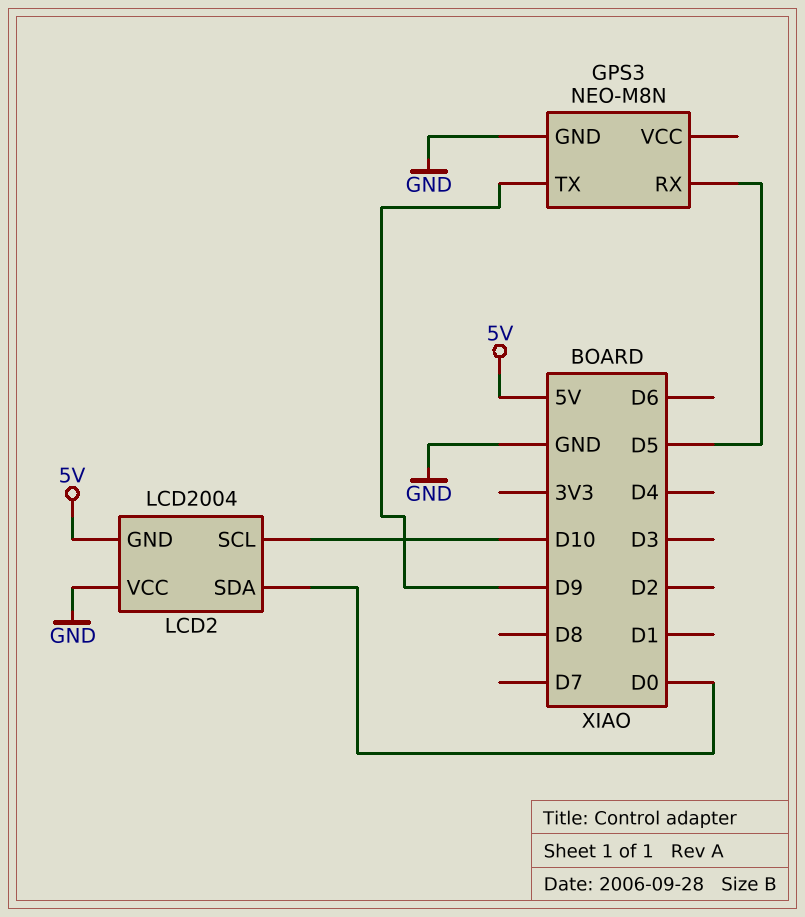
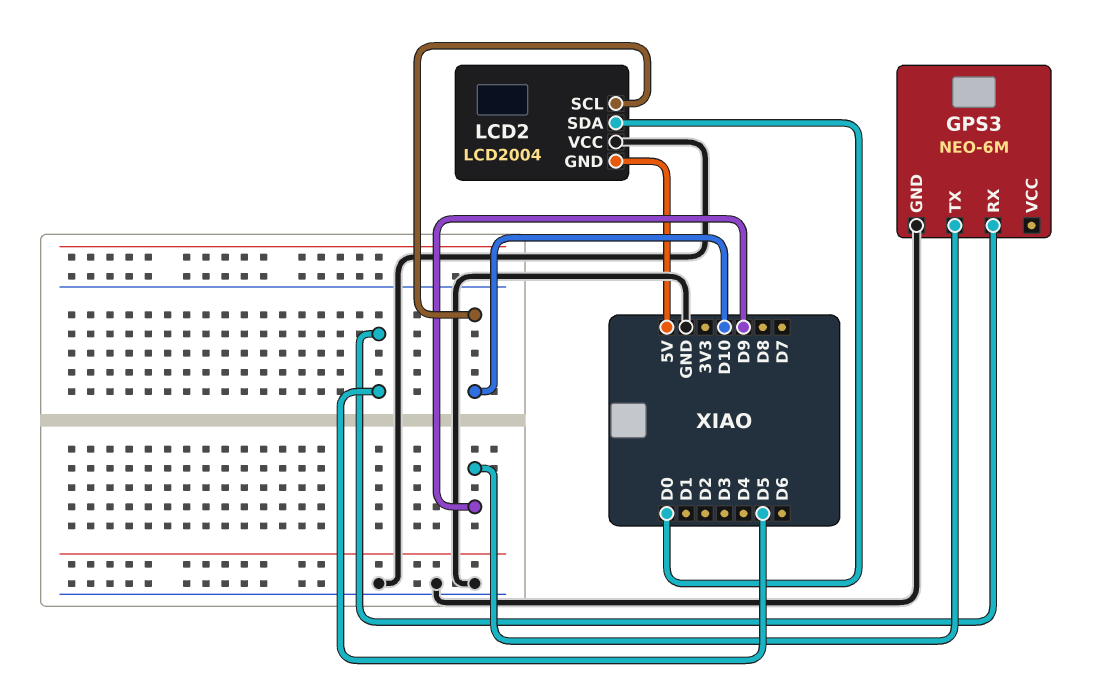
GPS3: NEO-M8N -> NEO-6M

